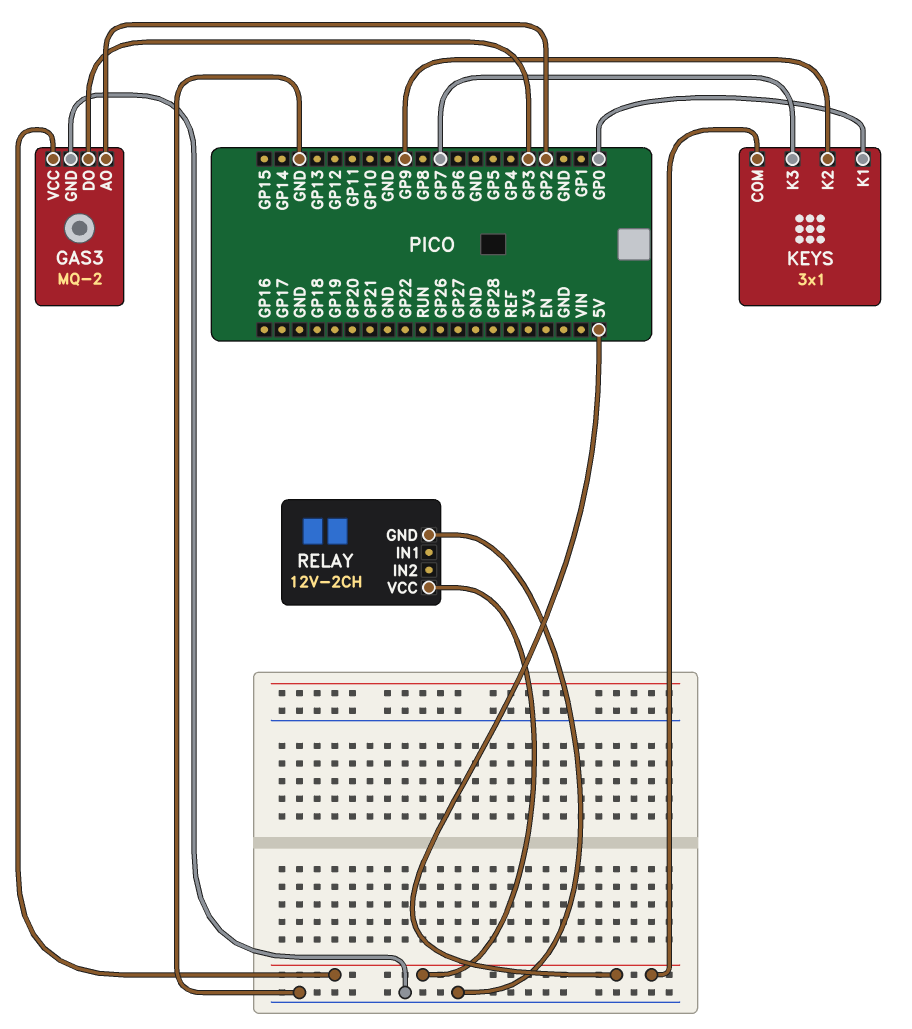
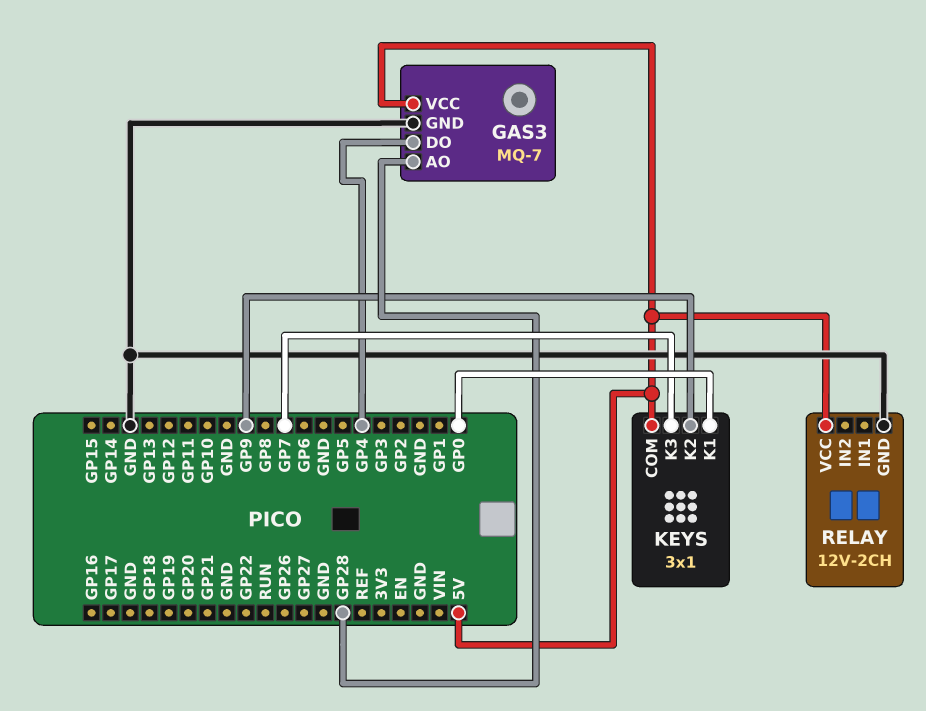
GAS3: MQ-2 -> MQ-7
GAS3 pin AO: GP2 -> GP28
GAS3 pin DO: GP3 -> GP4

